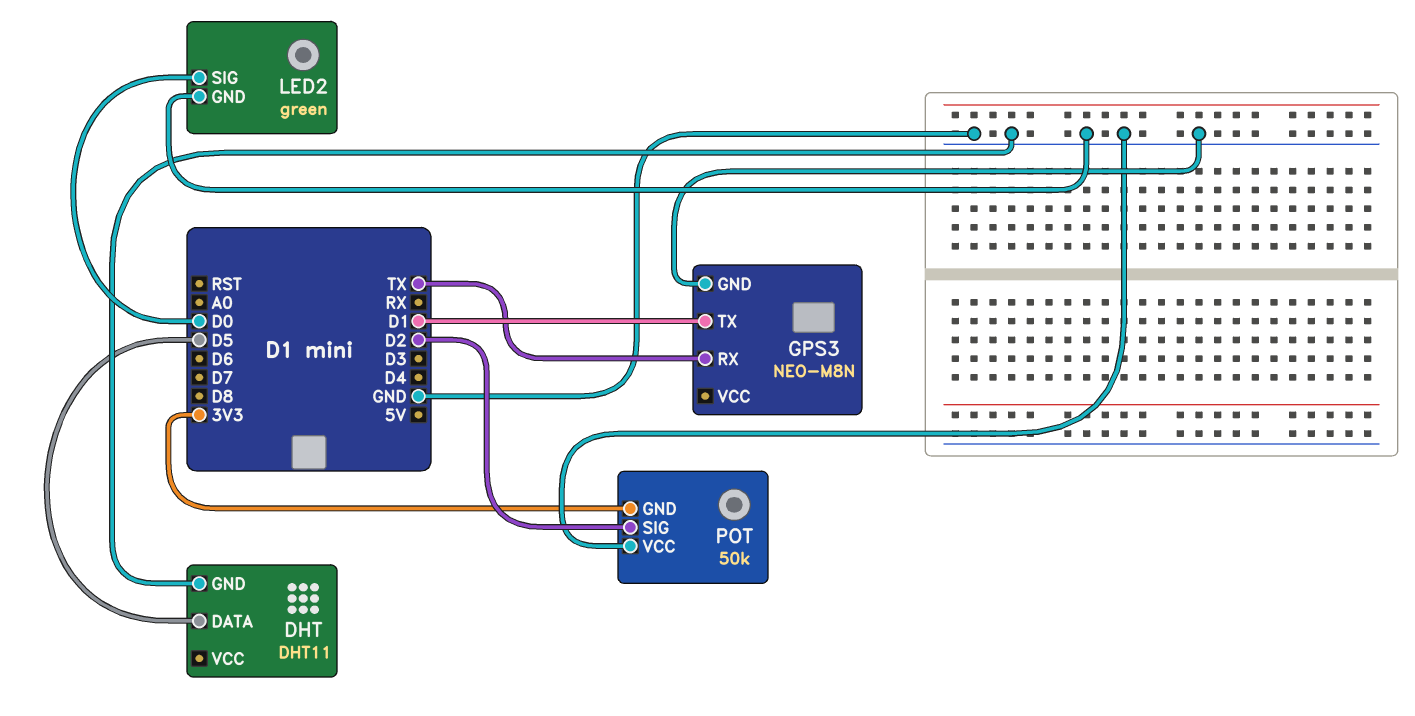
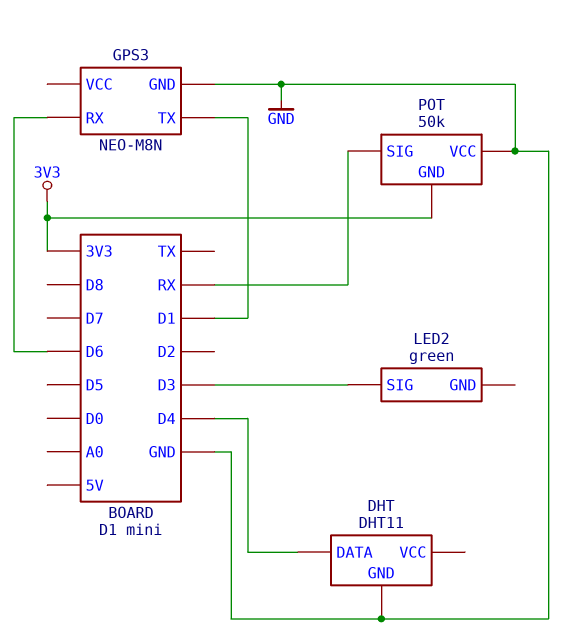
DHT pin DATA: D5 -> D4
GPS3 pin RX: TX -> D6
LED2 pin GND: GND -> none
LED2 pin SIG: D0 -> D3
POT pin SIG: D2 -> RX

